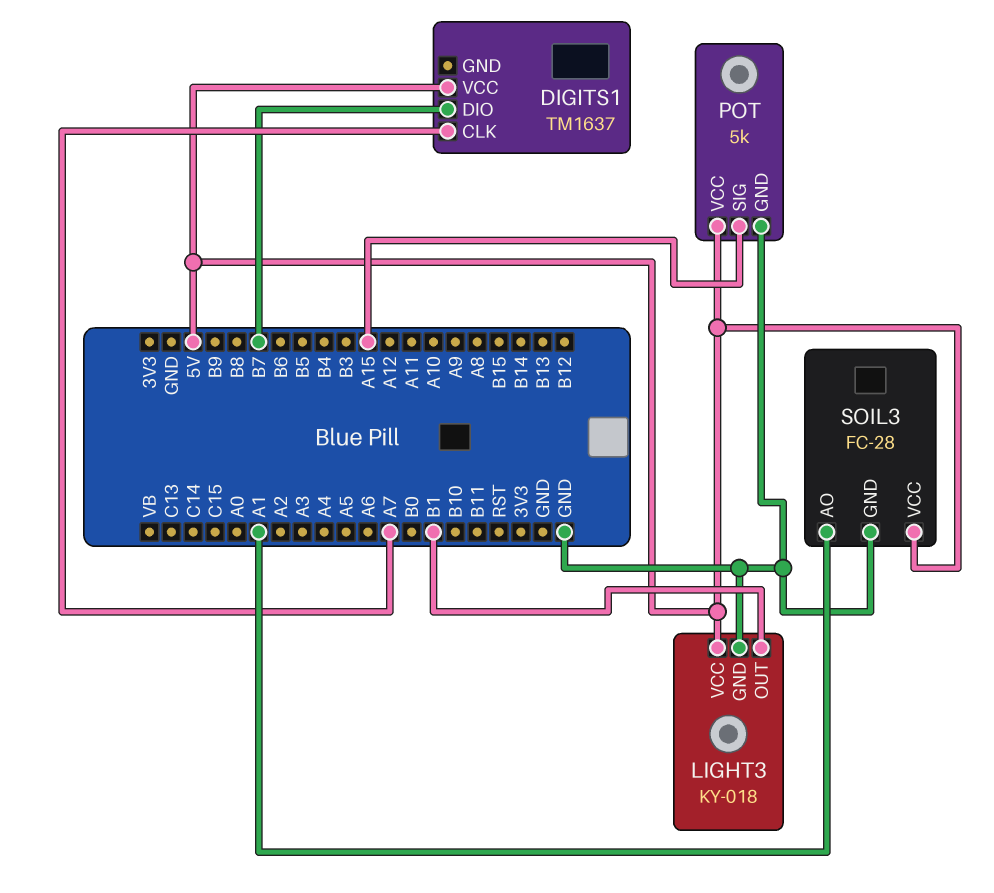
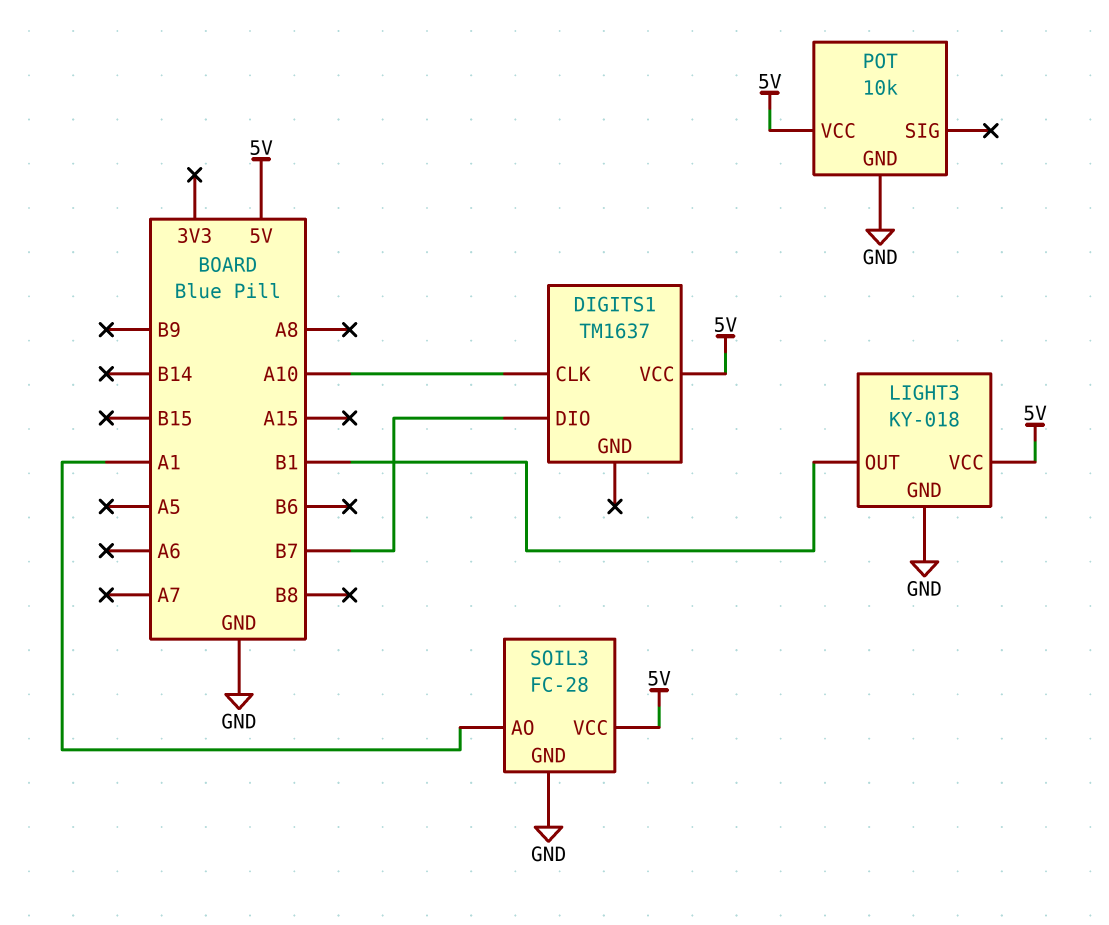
DIGITS1 pin CLK: A7 -> A10
POT: 5k -> 10k
POT pin SIG: A15 -> none

